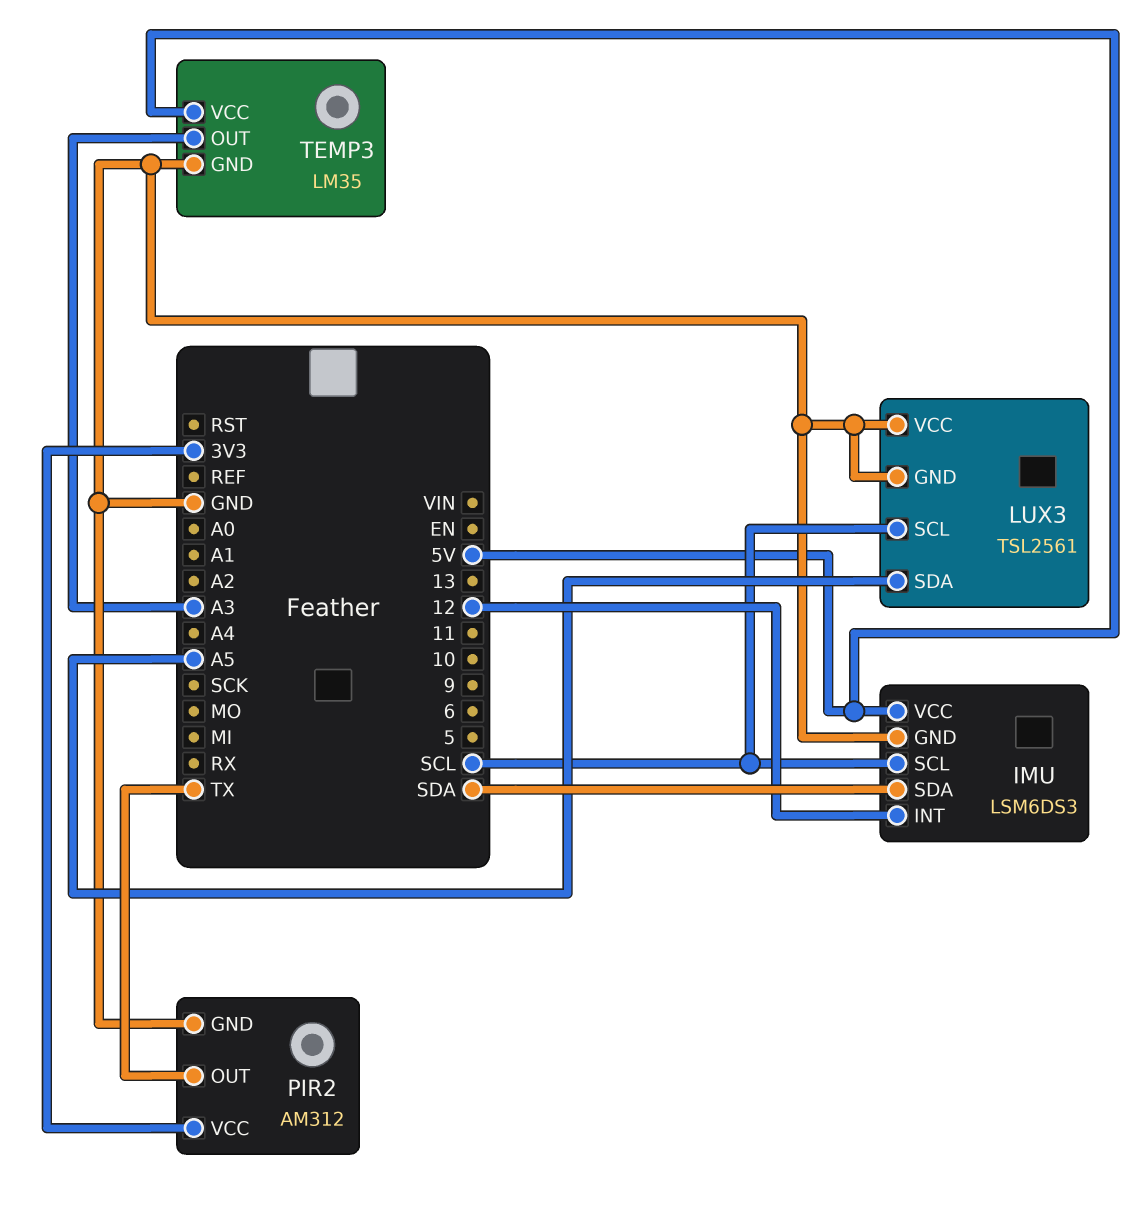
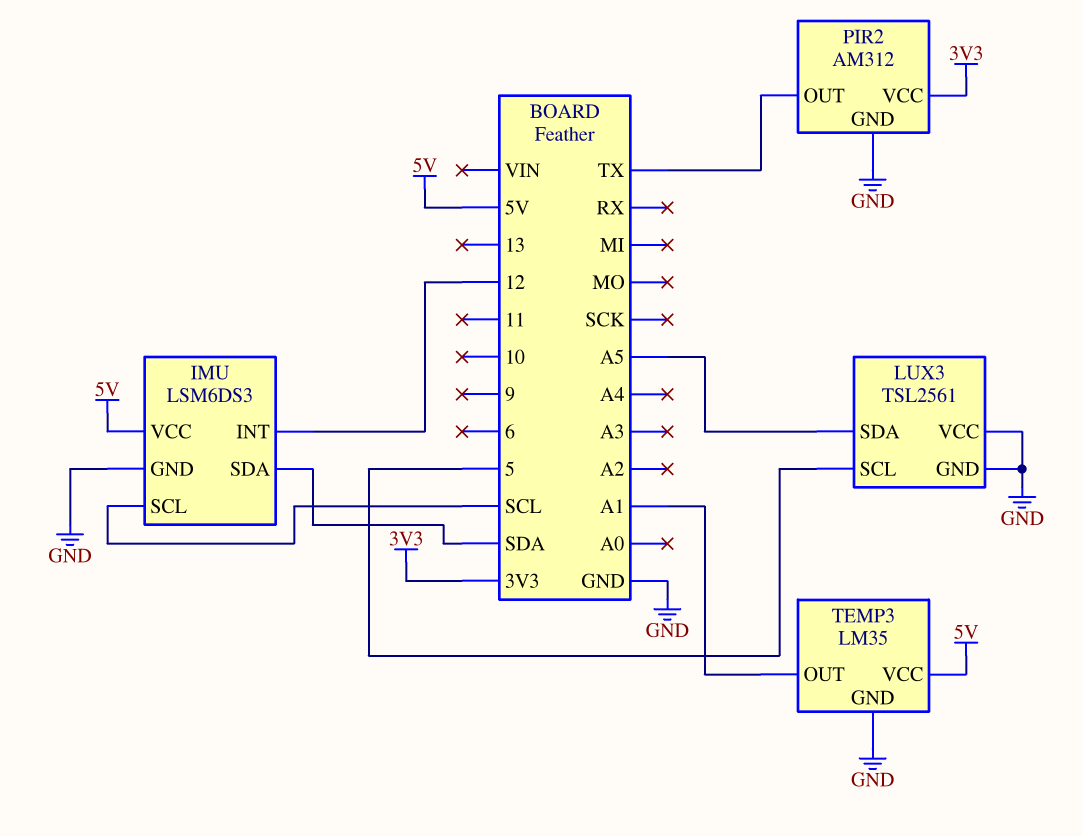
LUX3 pin SCL: SCL -> 5
TEMP3 pin OUT: A3 -> A1

